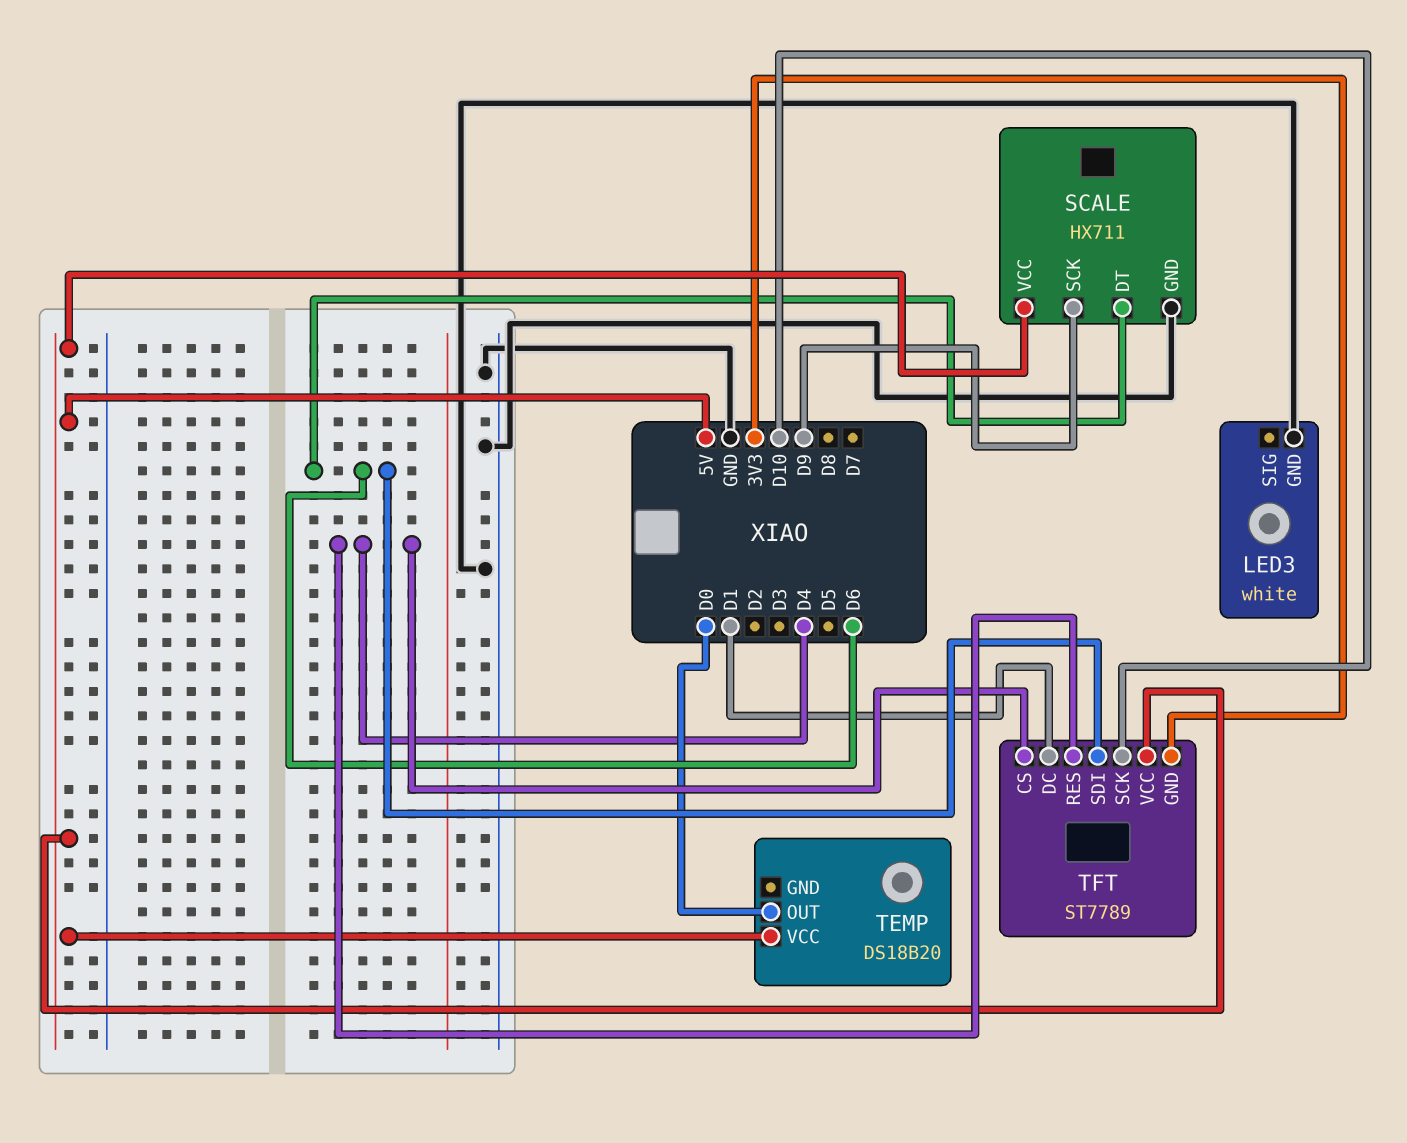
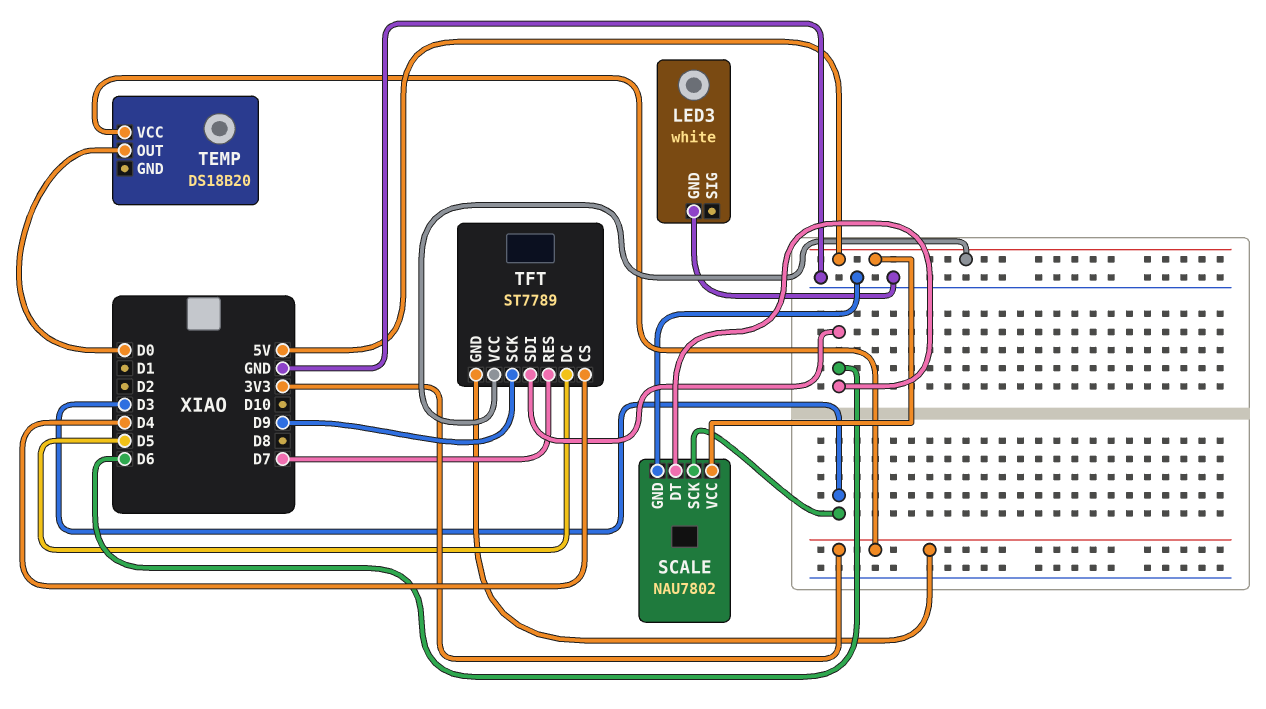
SCALE: HX711 -> NAU7802
SCALE pin SCK: D9 -> D3
TEMP pin VCC: 5V -> 3V3
TFT pin DC: D1 -> D5
TFT pin RES: D4 -> D7
TFT pin SCK: D10 -> D9

